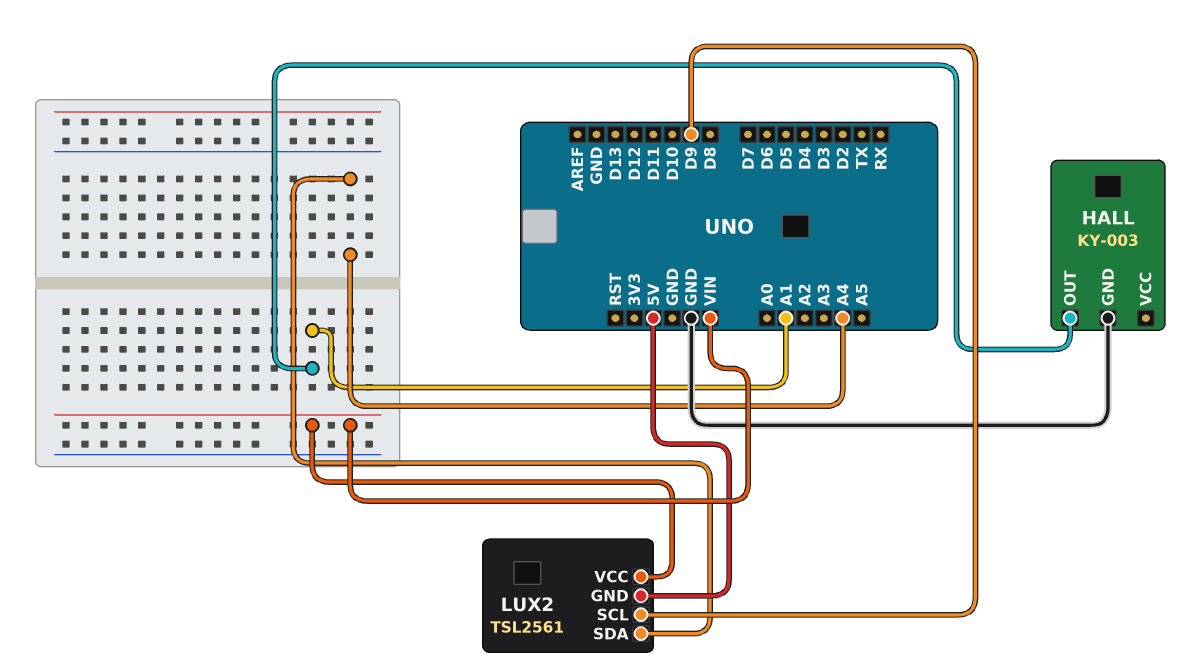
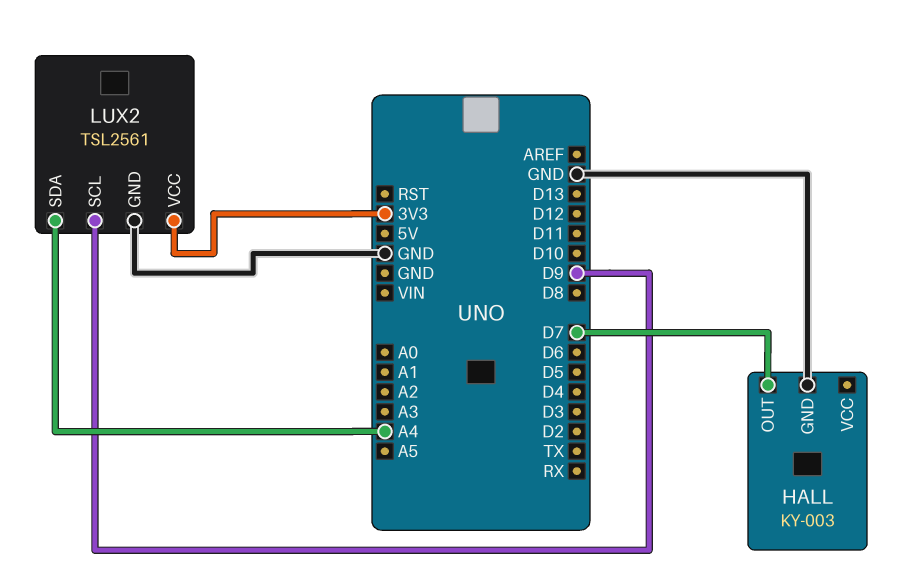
HALL pin OUT: A1 -> D7
LUX2 pin GND: 5V -> GND
LUX2 pin VCC: VIN -> 3V3

